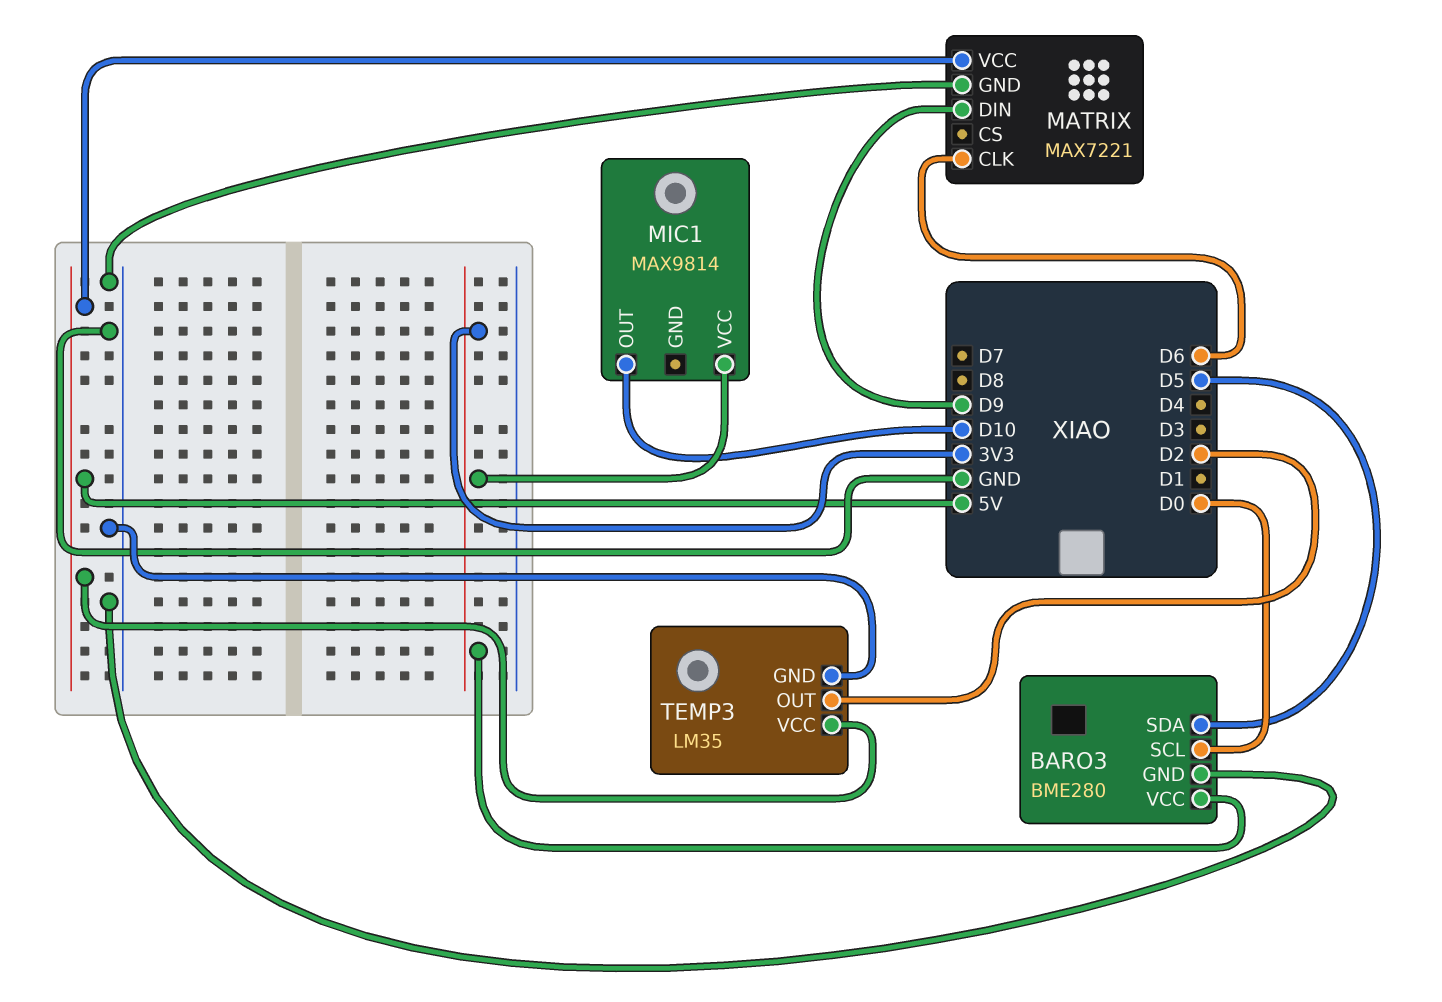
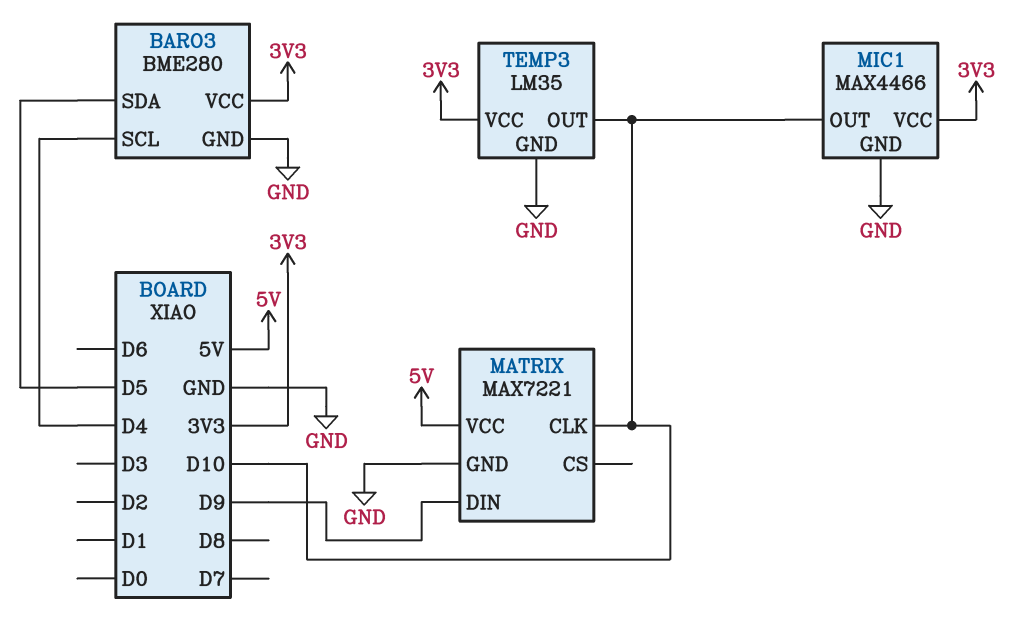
BARO3 pin SCL: D0 -> D4
MATRIX pin CLK: D6 -> D10
MIC1: MAX9814 -> MAX4466
MIC1 pin GND: none -> GND
TEMP3 pin OUT: D2 -> D10
TEMP3 pin VCC: 5V -> 3V3

